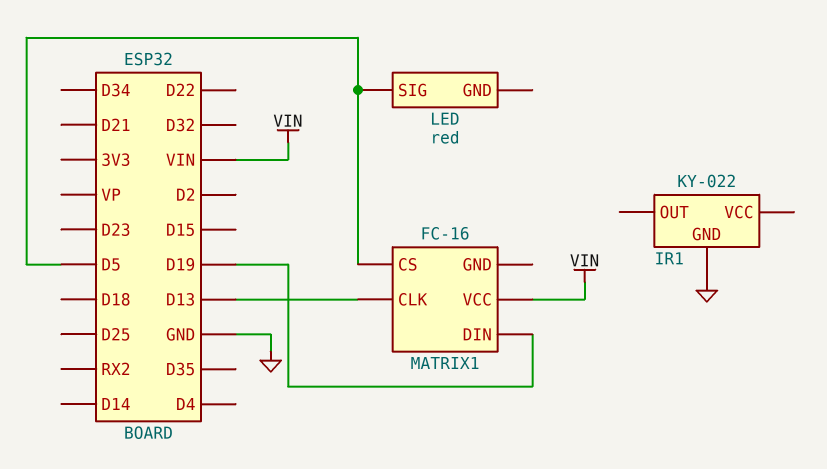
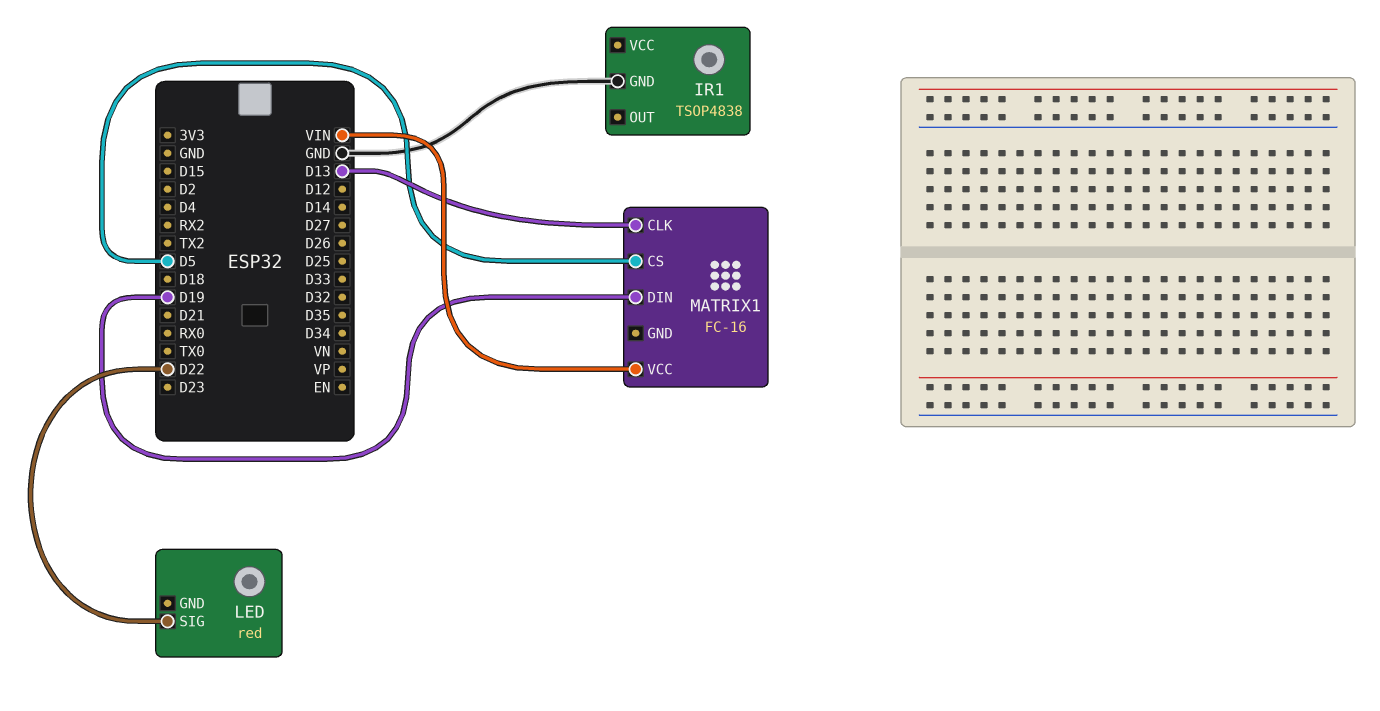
IR1: KY-022 -> TSOP4838
LED pin SIG: D5 -> D22

